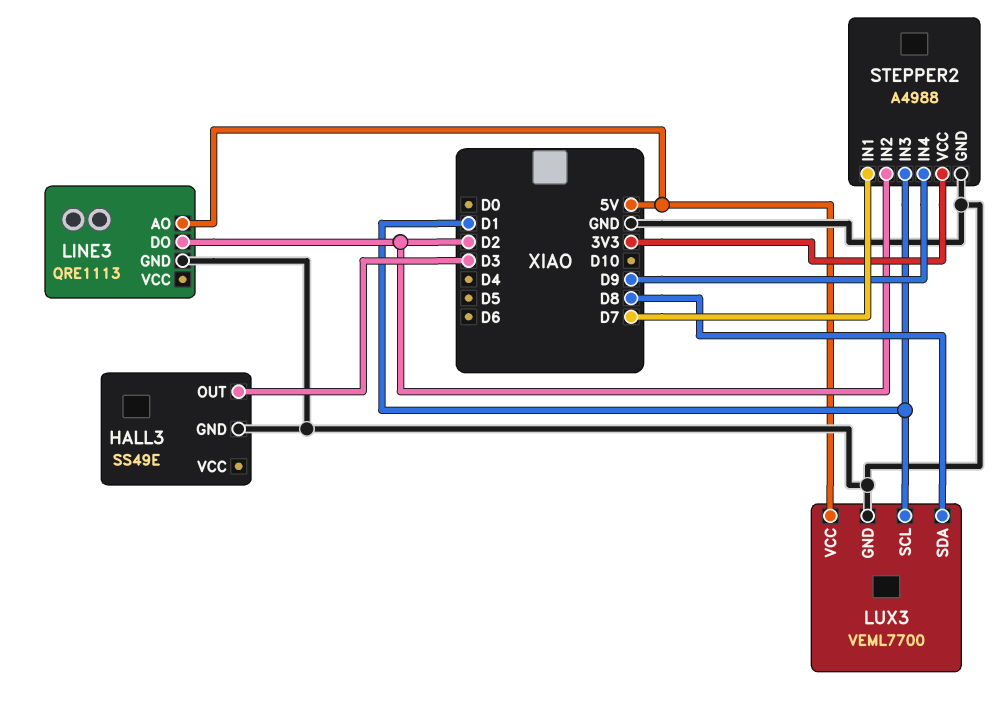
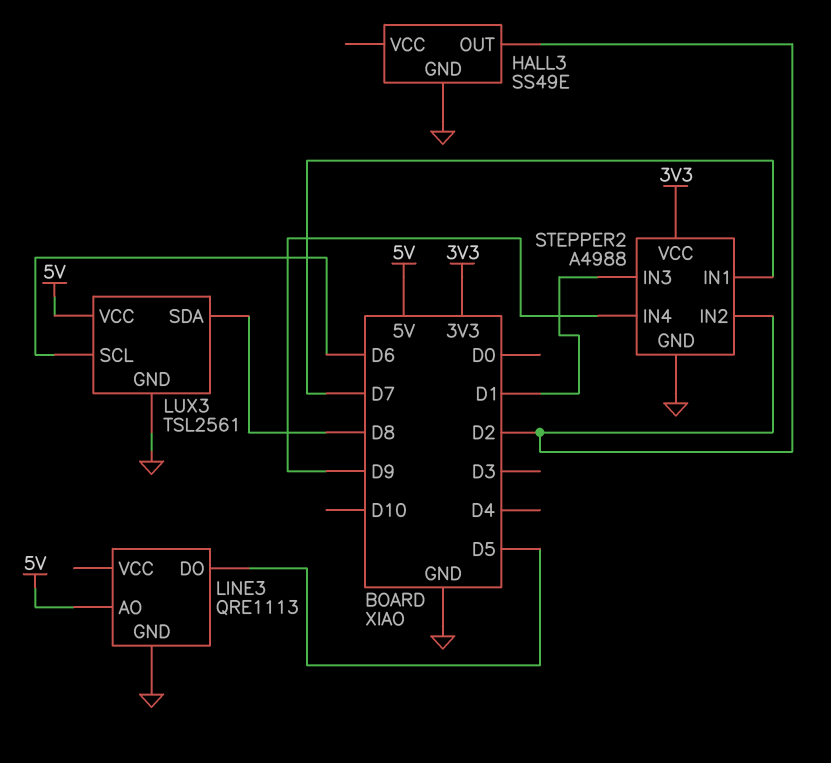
HALL3 pin OUT: D3 -> D2
LINE3 pin DO: D2 -> D5
LUX3: VEML7700 -> TSL2561
LUX3 pin SCL: D1 -> D6

